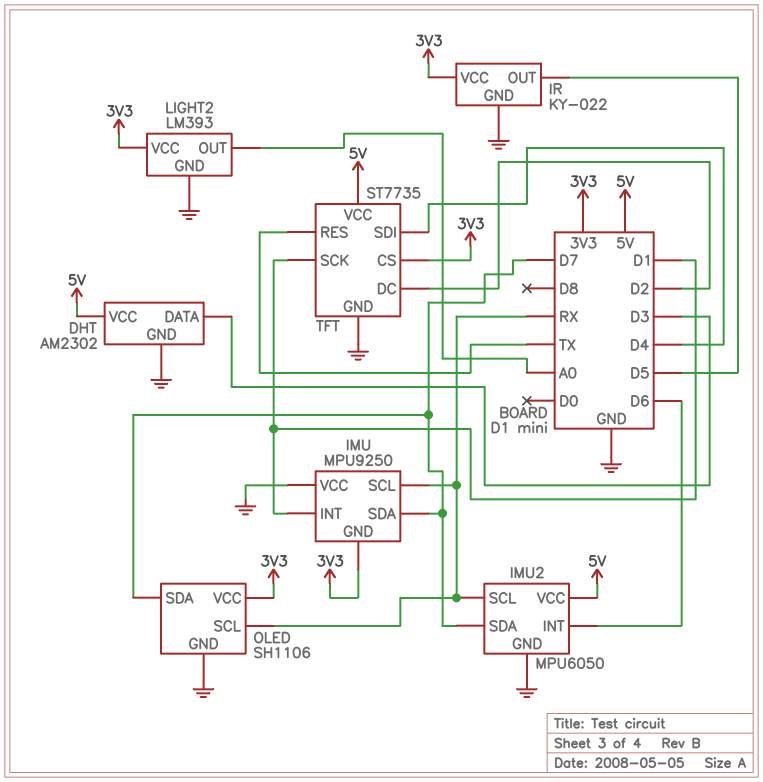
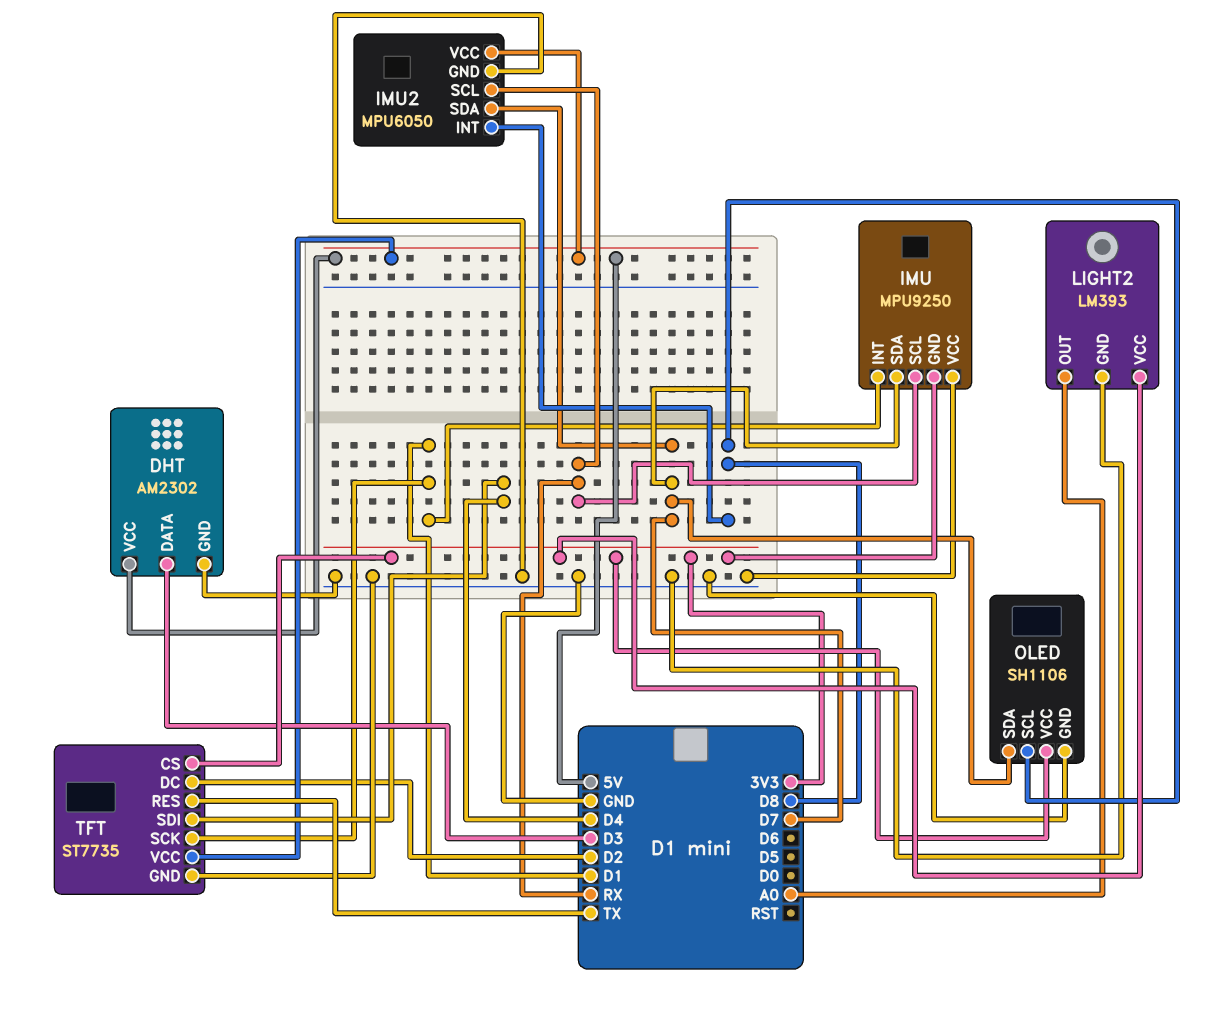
IMU2 pin INT: D6 -> D8
IR: KY-022 -> none
IR pin GND: GND -> none
IR pin OUT: D5 -> none
IR pin VCC: 3V3 -> none
OLED pin SCL: RX -> D8

